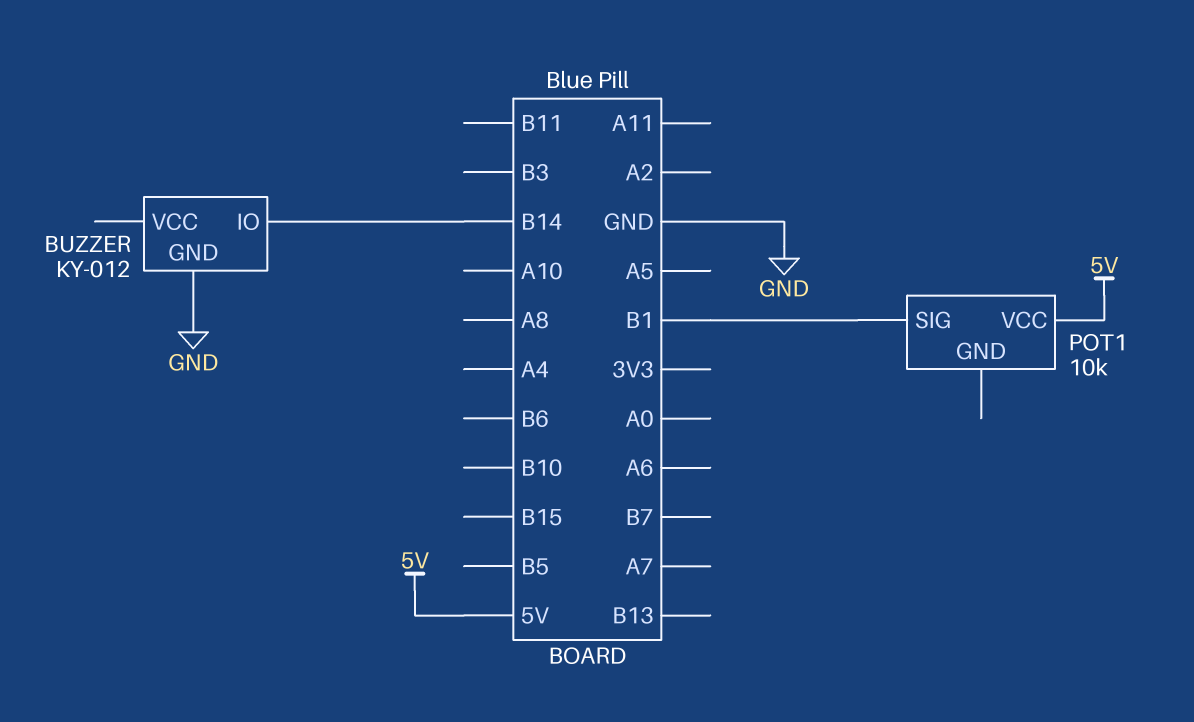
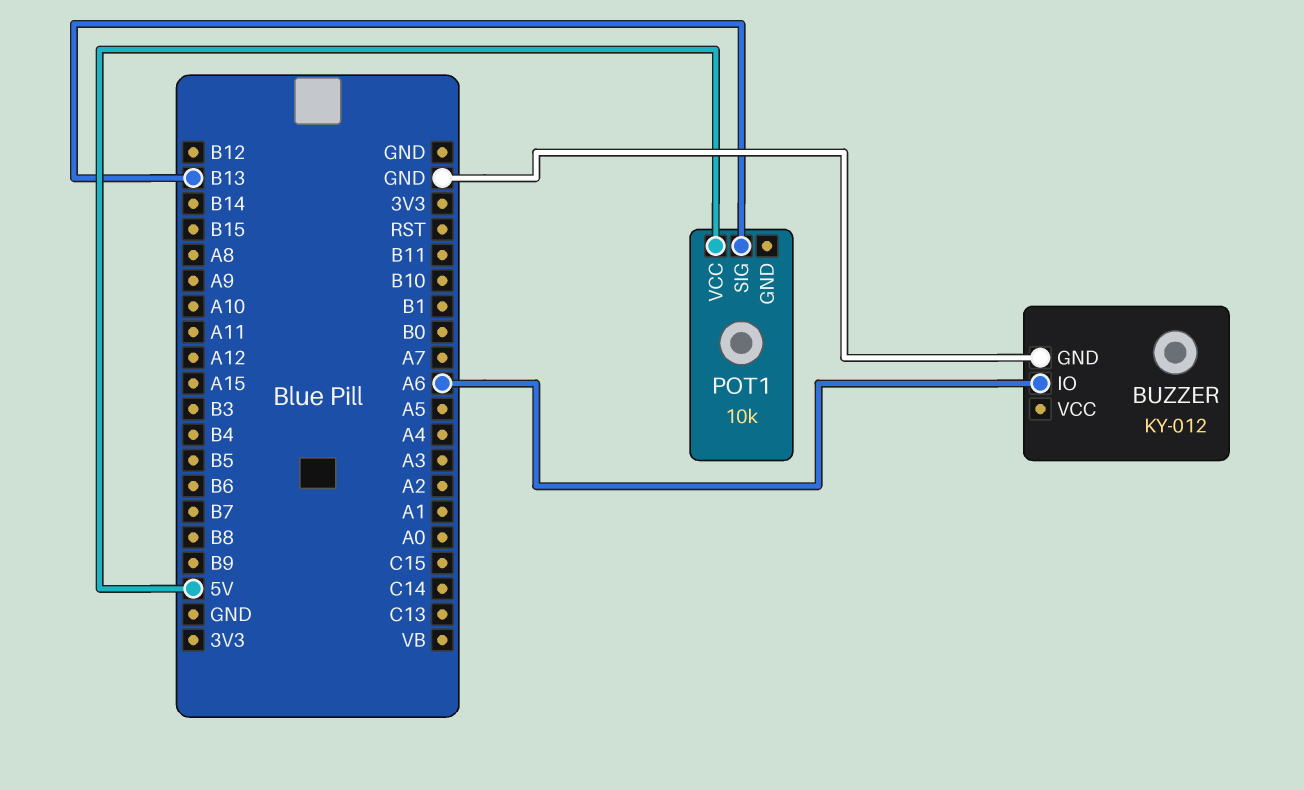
BUZZER pin IO: B14 -> A6
POT1 pin SIG: B1 -> B13

